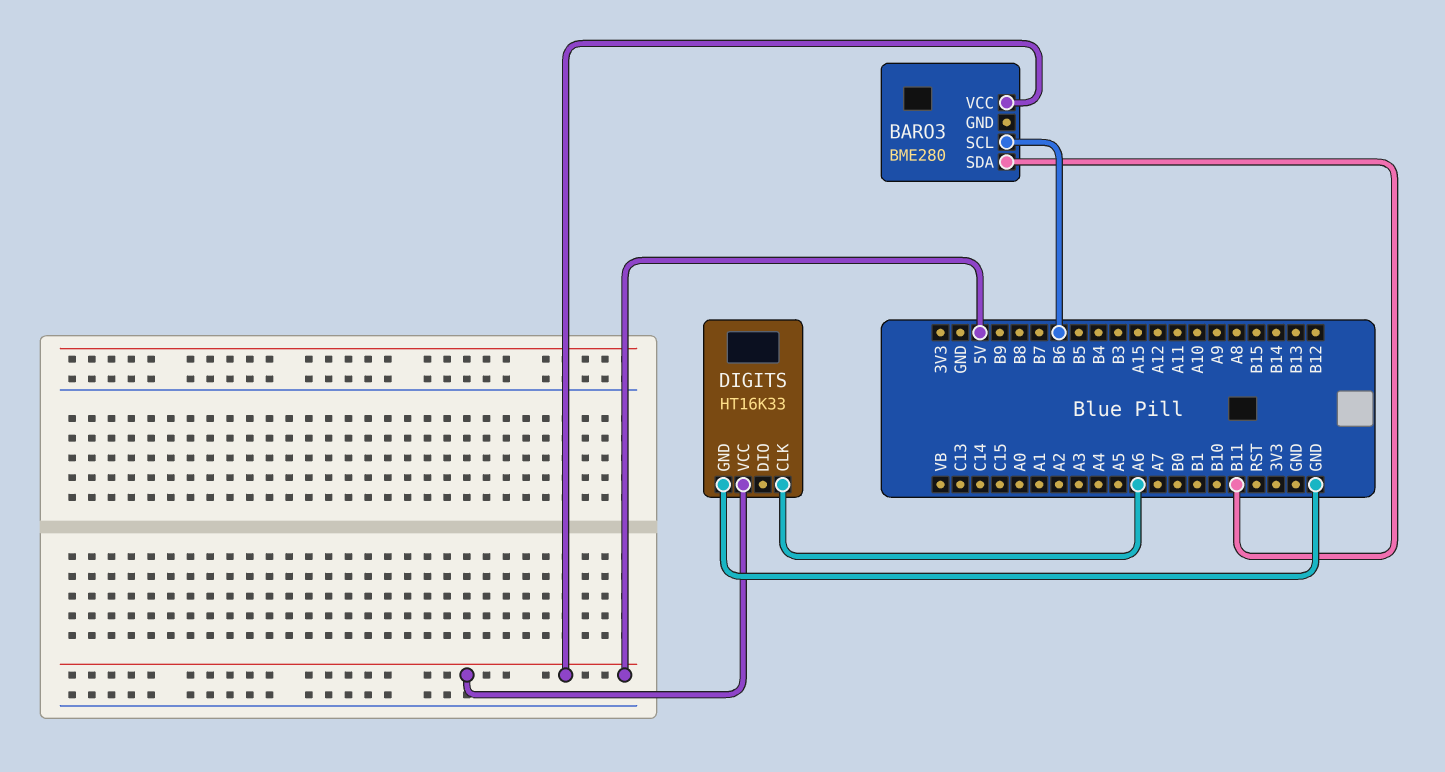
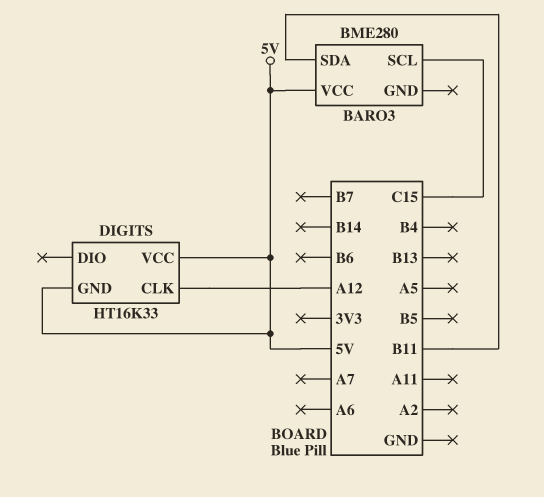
BARO3 pin SCL: B6 -> C15
DIGITS pin CLK: A6 -> A12
DIGITS pin GND: GND -> 5V

